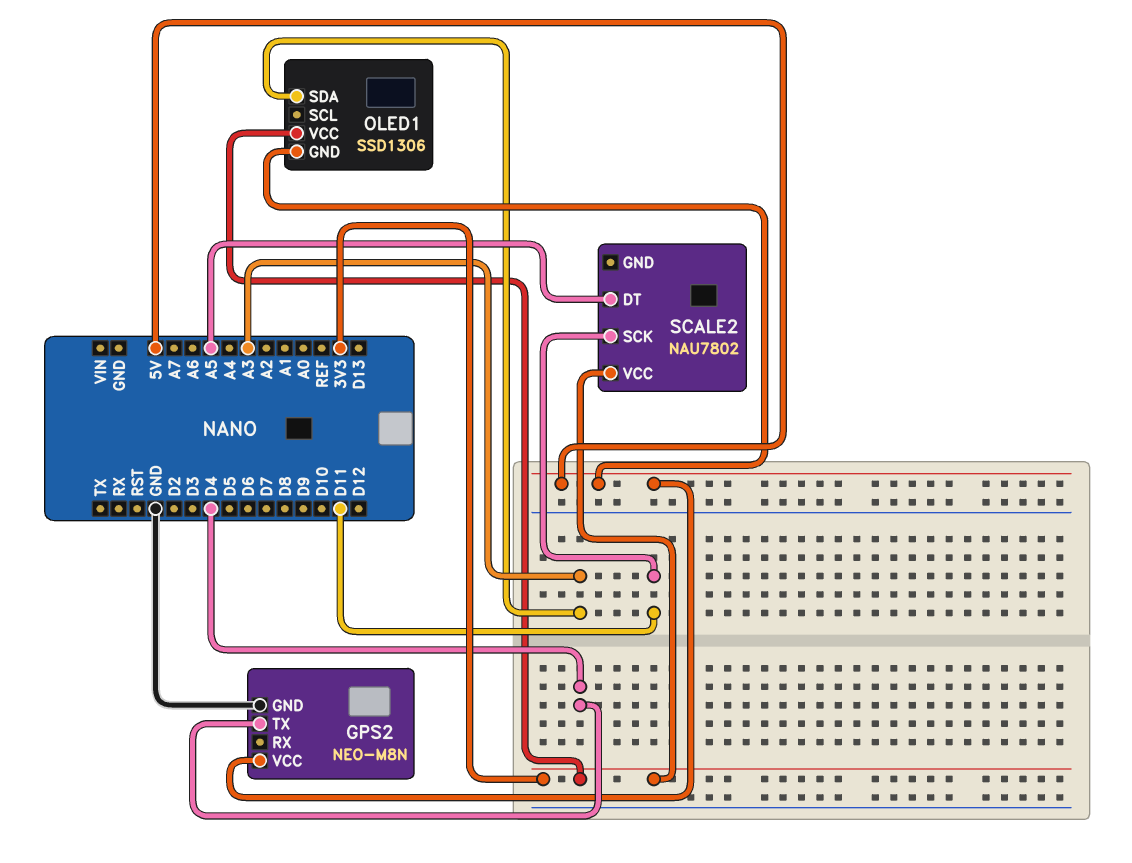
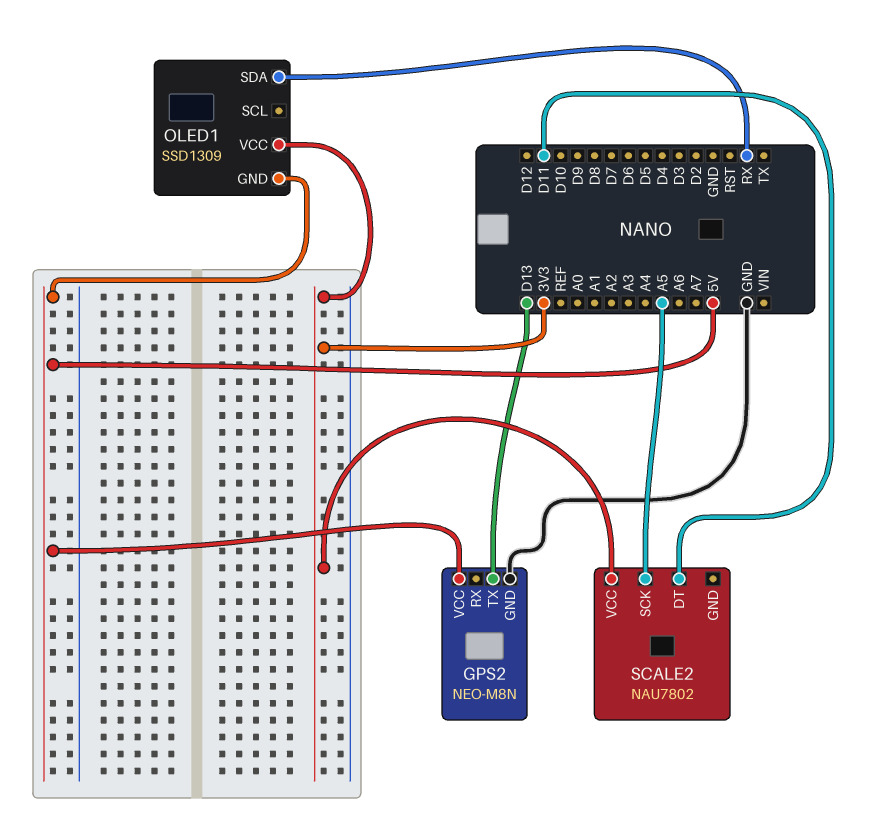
GPS2 pin TX: D4 -> D13
OLED1: SSD1306 -> SSD1309
OLED1 pin SDA: A3 -> RX
SCALE2 pin DT: A5 -> D11
SCALE2 pin SCK: D11 -> A5

